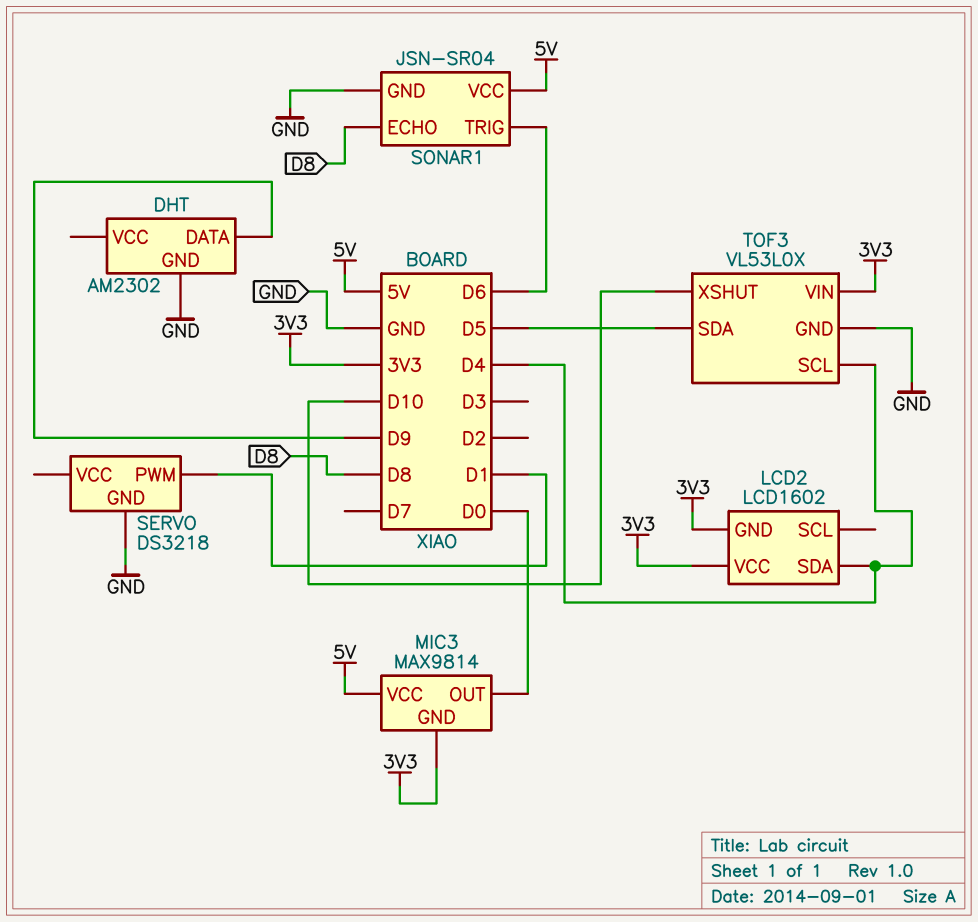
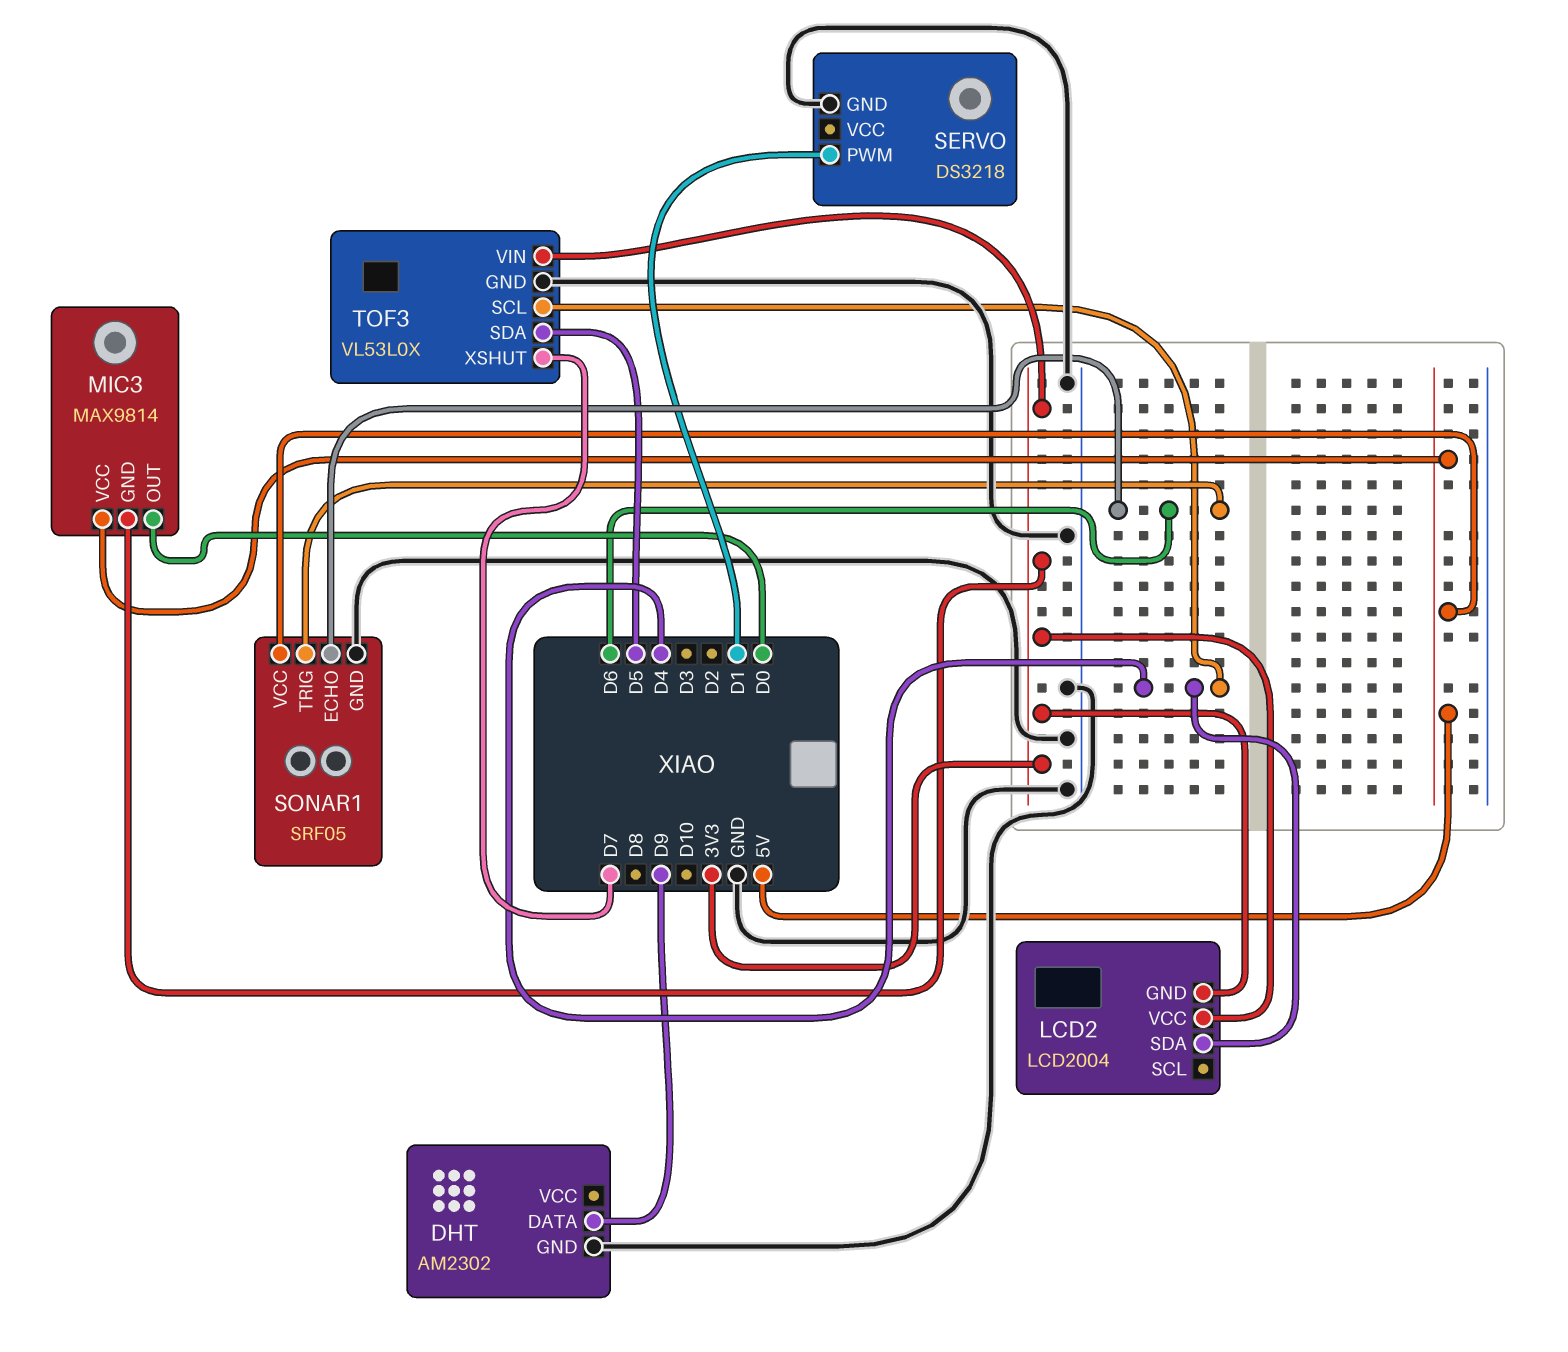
LCD2: LCD1602 -> LCD2004
SONAR1: JSN-SR04 -> SRF05
SONAR1 pin ECHO: D8 -> D6
TOF3 pin XSHUT: D10 -> D7

